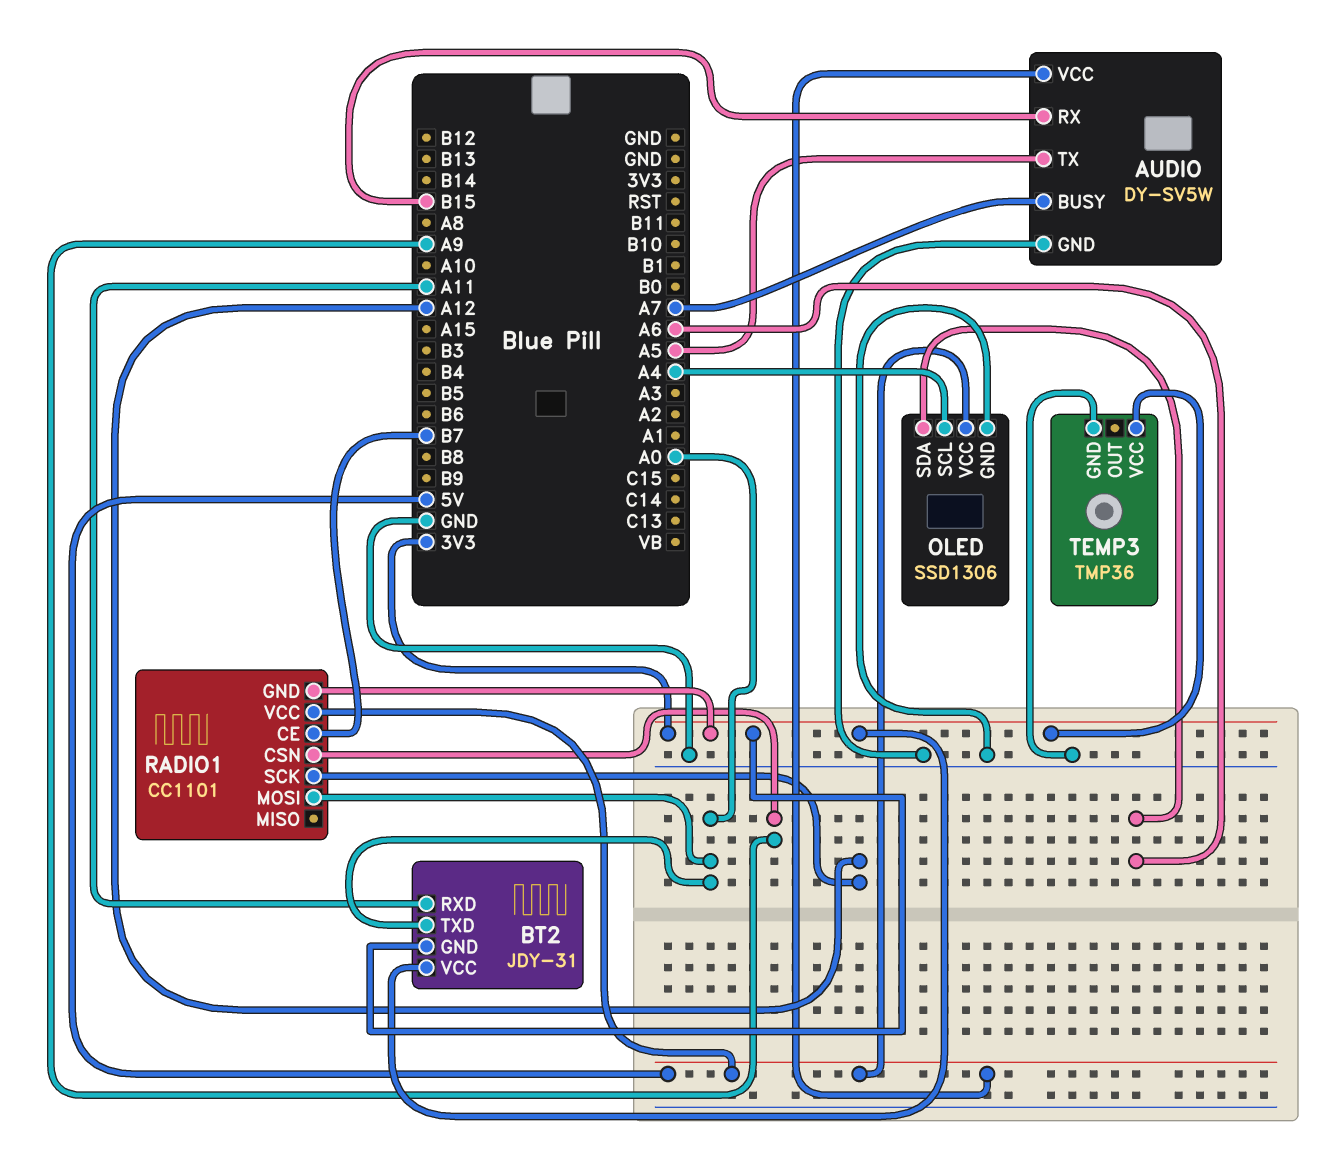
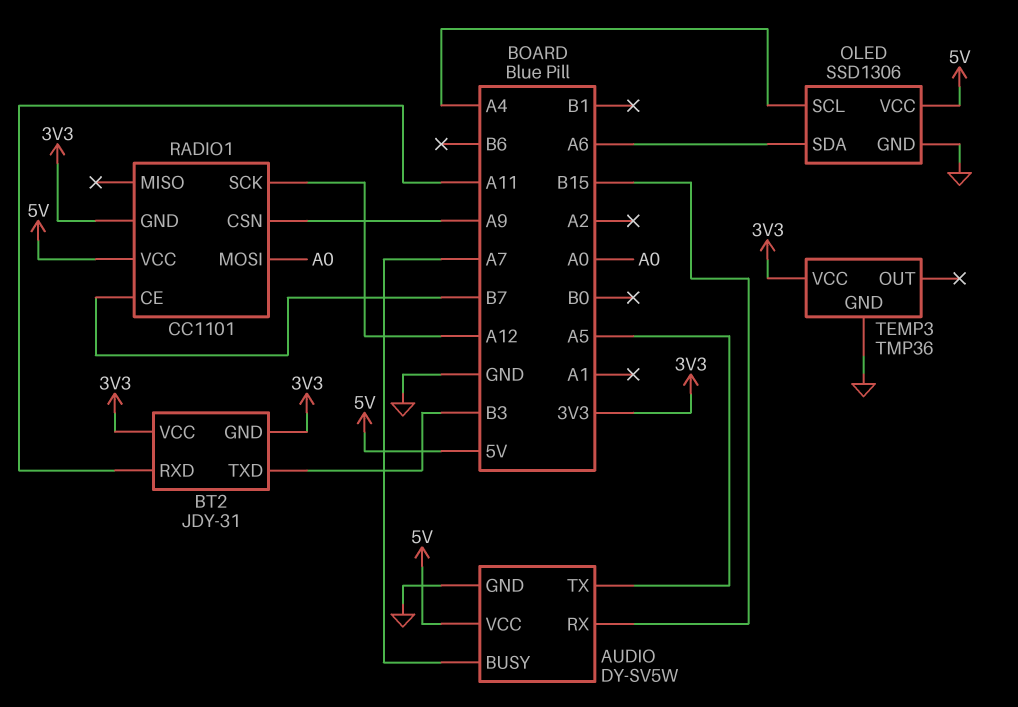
BT2 pin TXD: A0 -> B3

